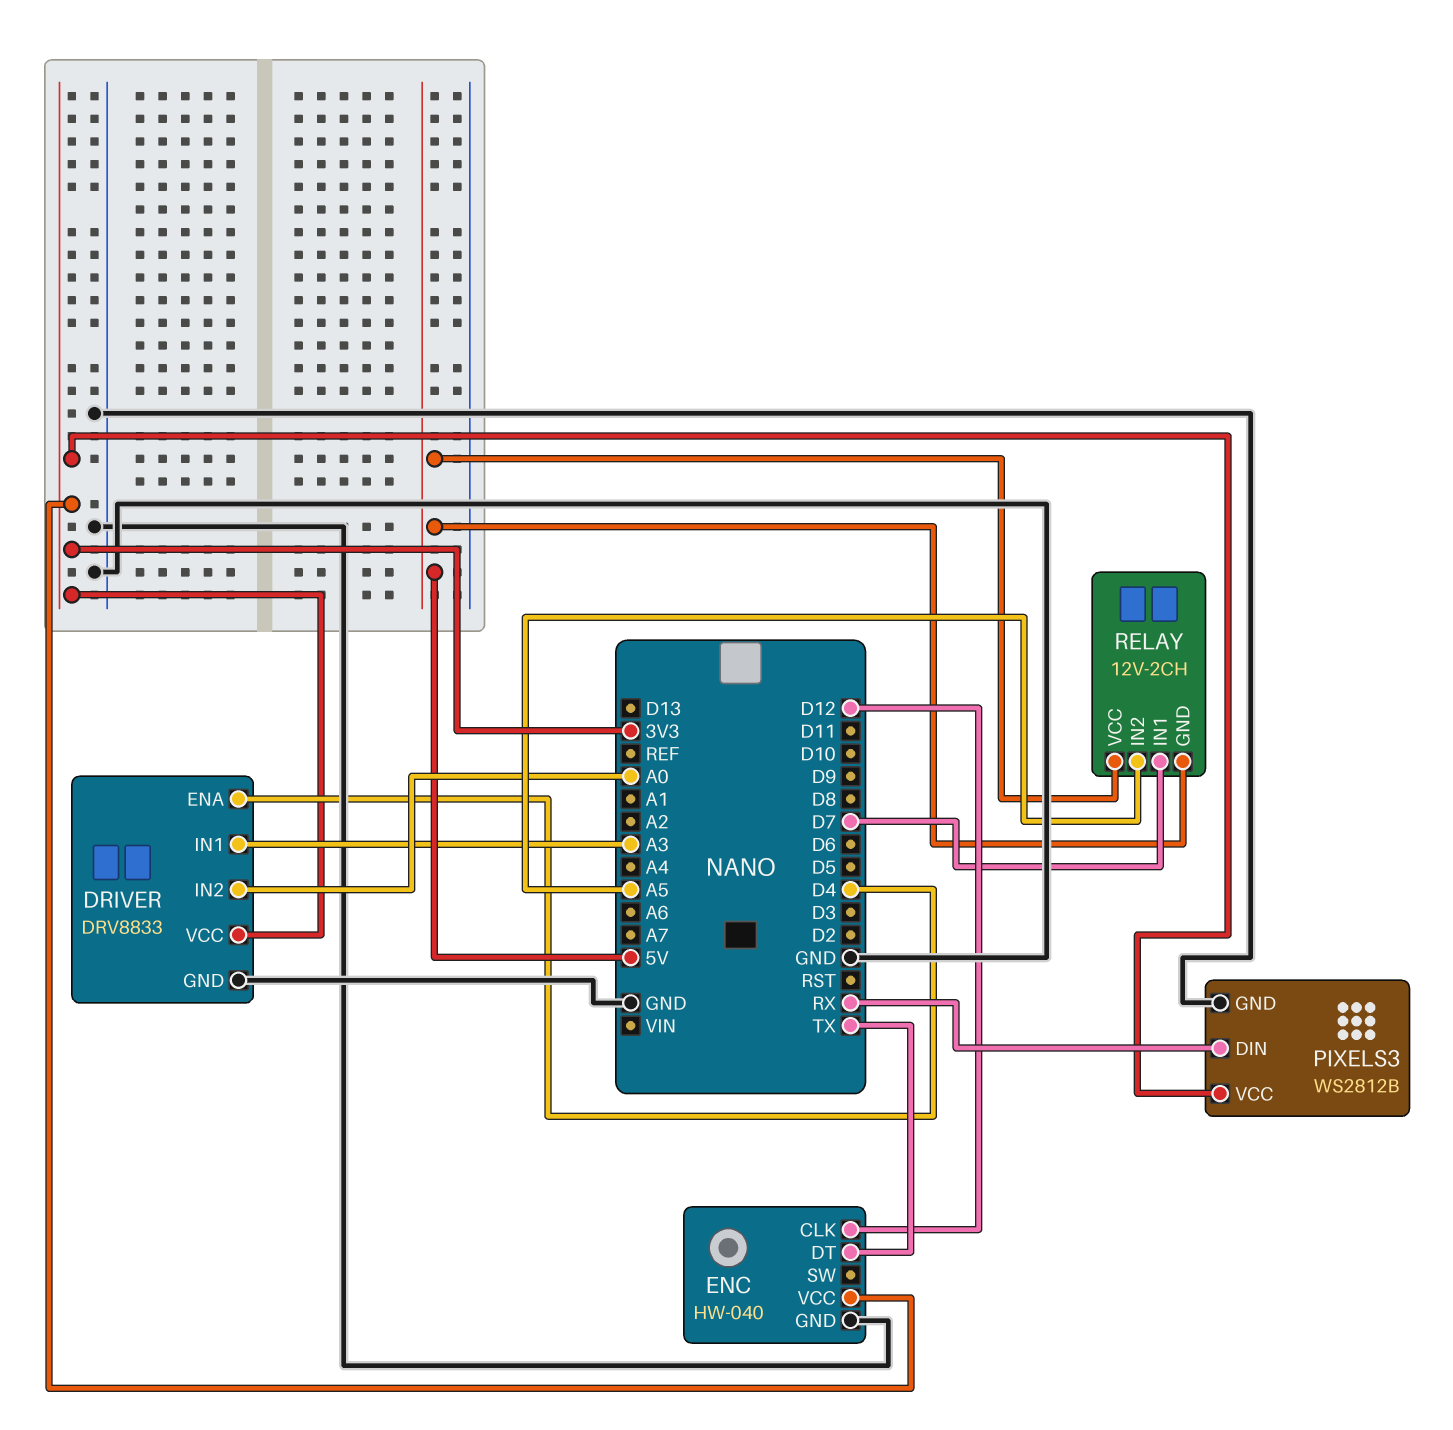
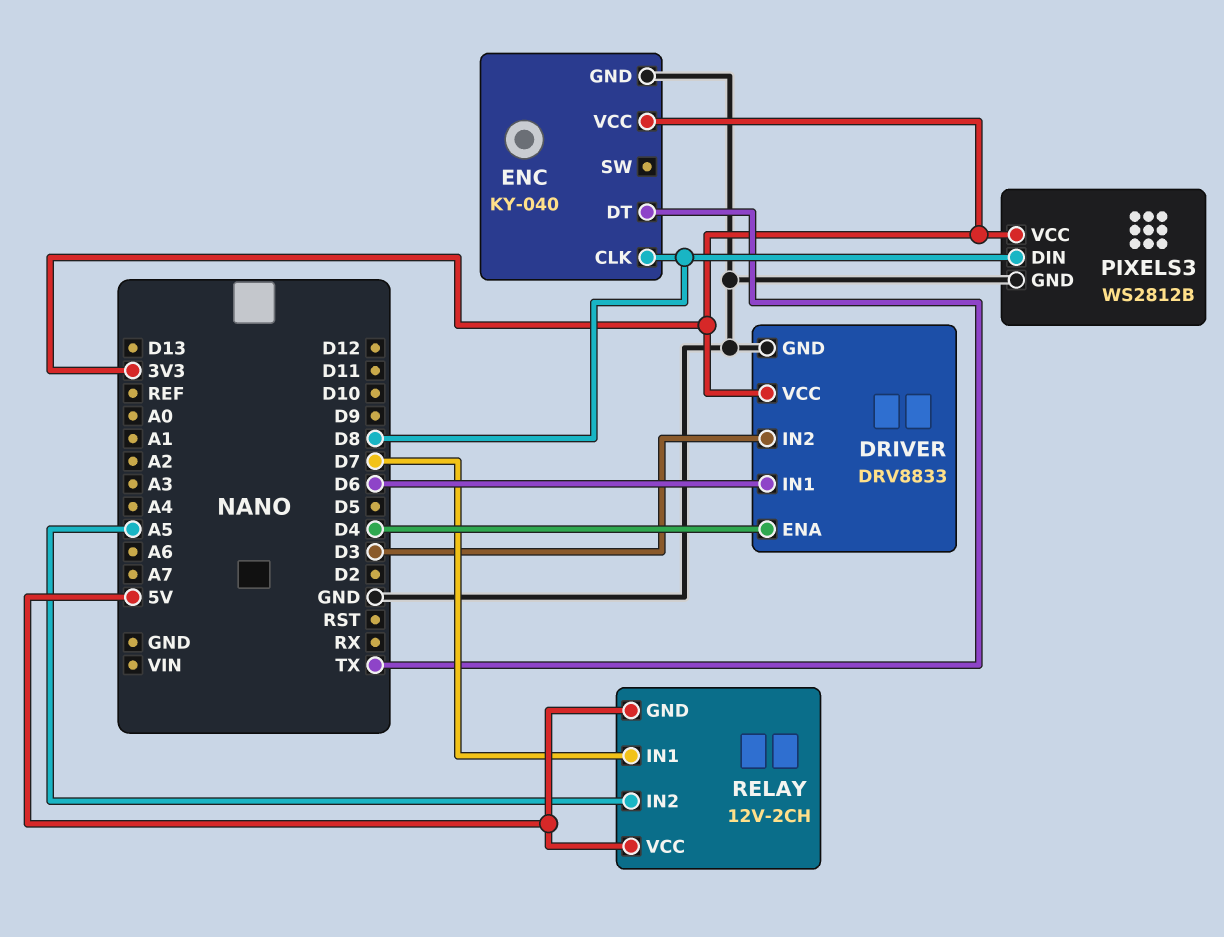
DRIVER pin IN1: A3 -> D6
DRIVER pin IN2: A0 -> D3
ENC: HW-040 -> KY-040
ENC pin CLK: D12 -> D8
PIXELS3 pin DIN: RX -> D8

